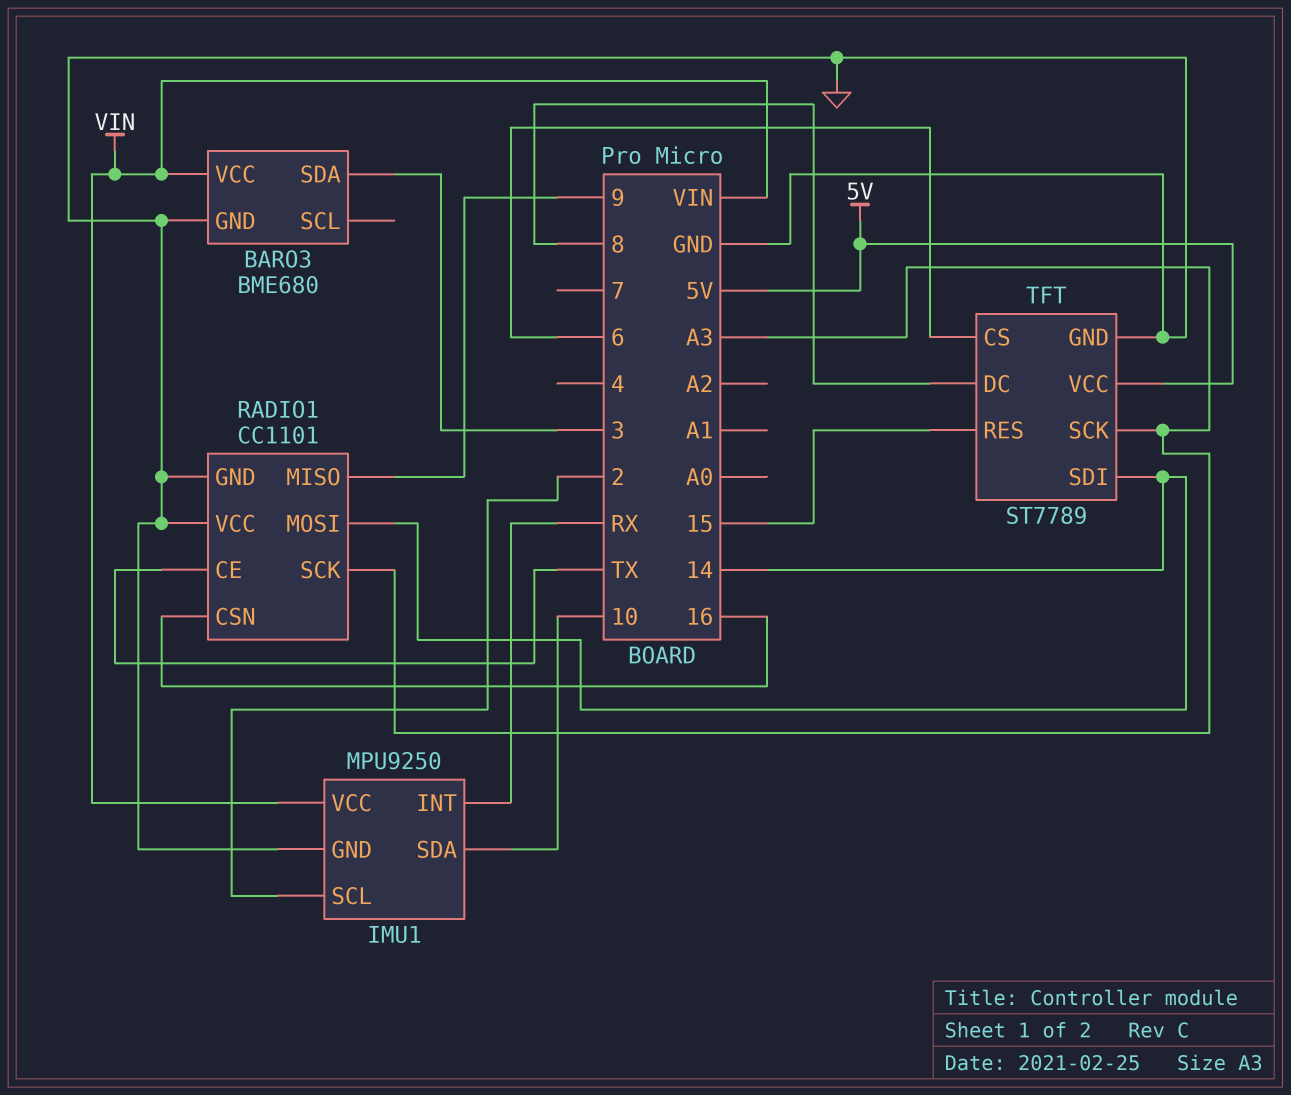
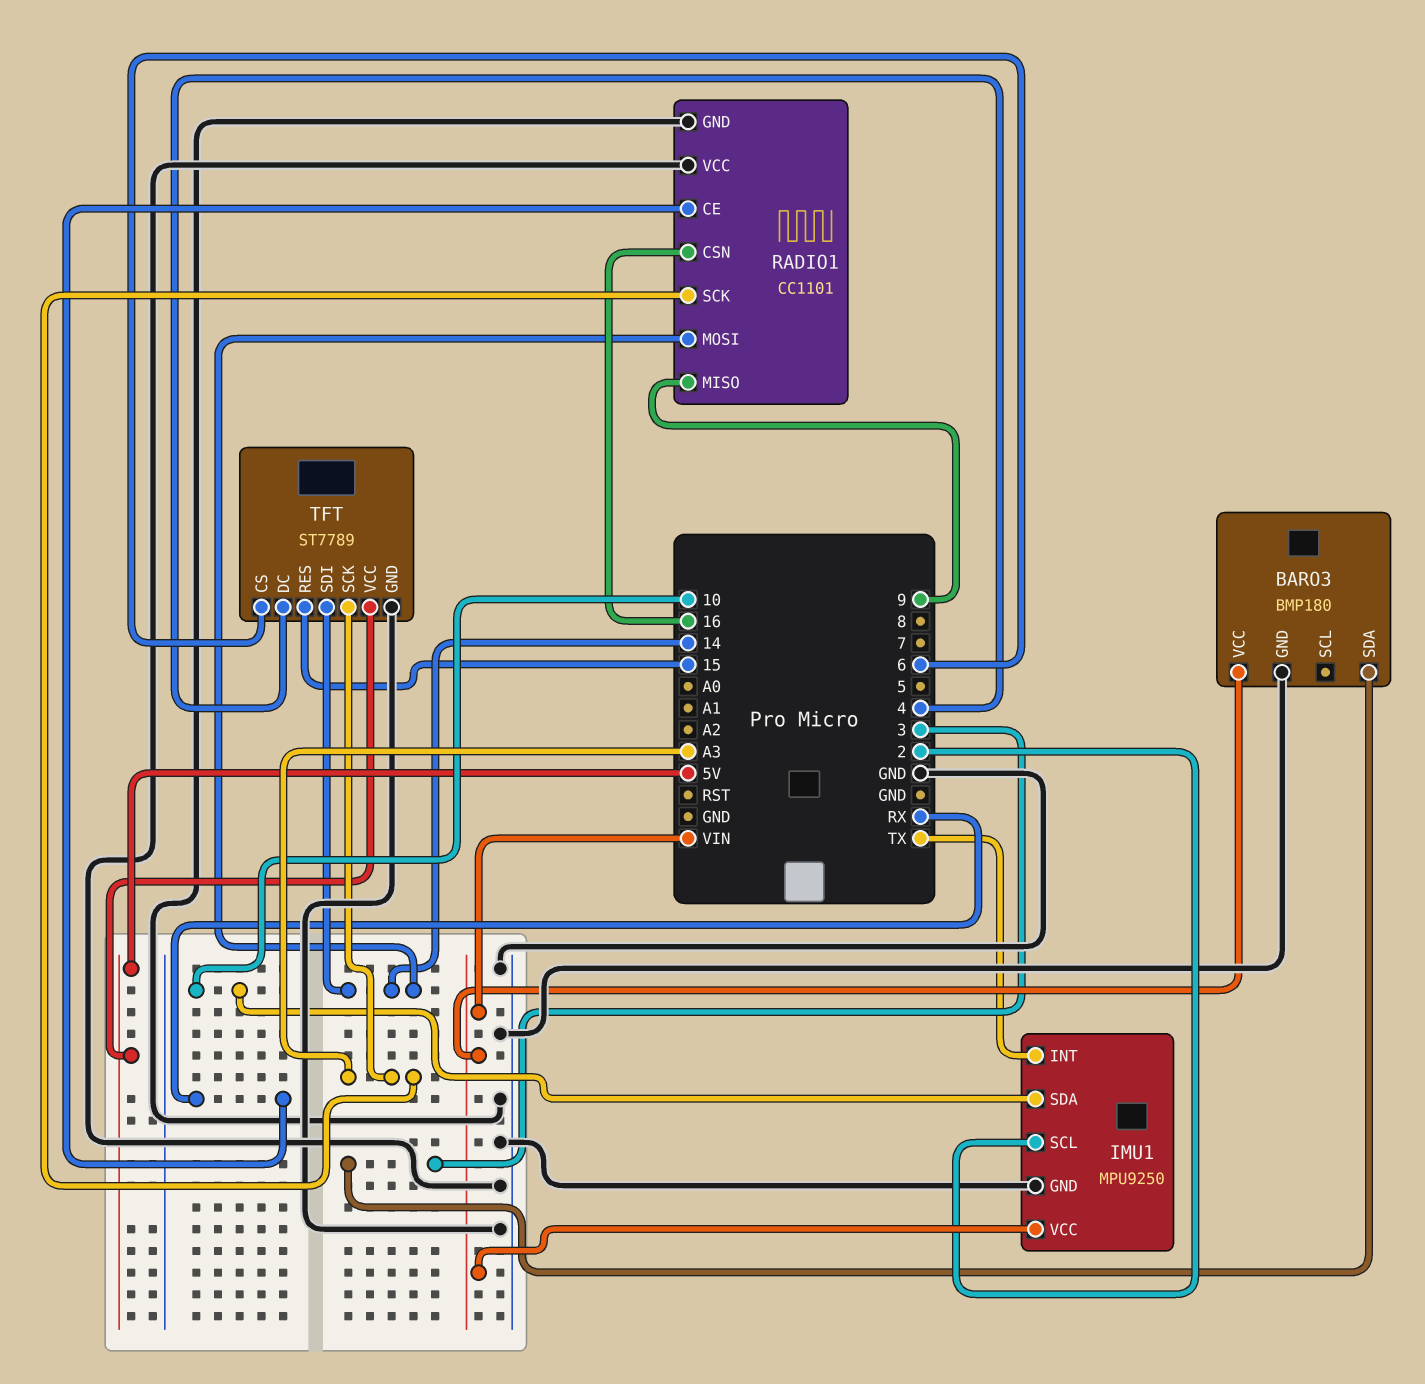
BARO3: BME680 -> BMP180
IMU1 pin INT: RX -> TX
RADIO1 pin CE: TX -> RX
TFT pin DC: 8 -> 4

